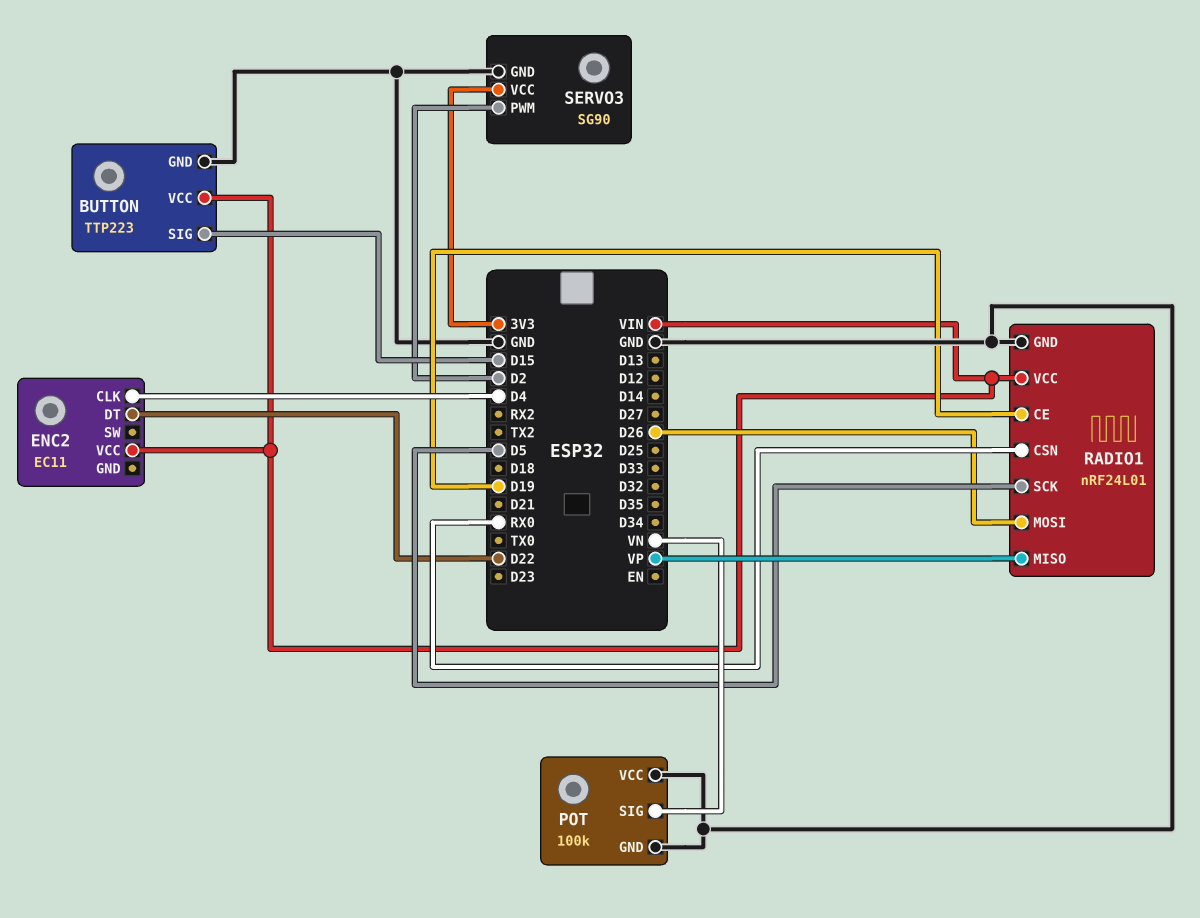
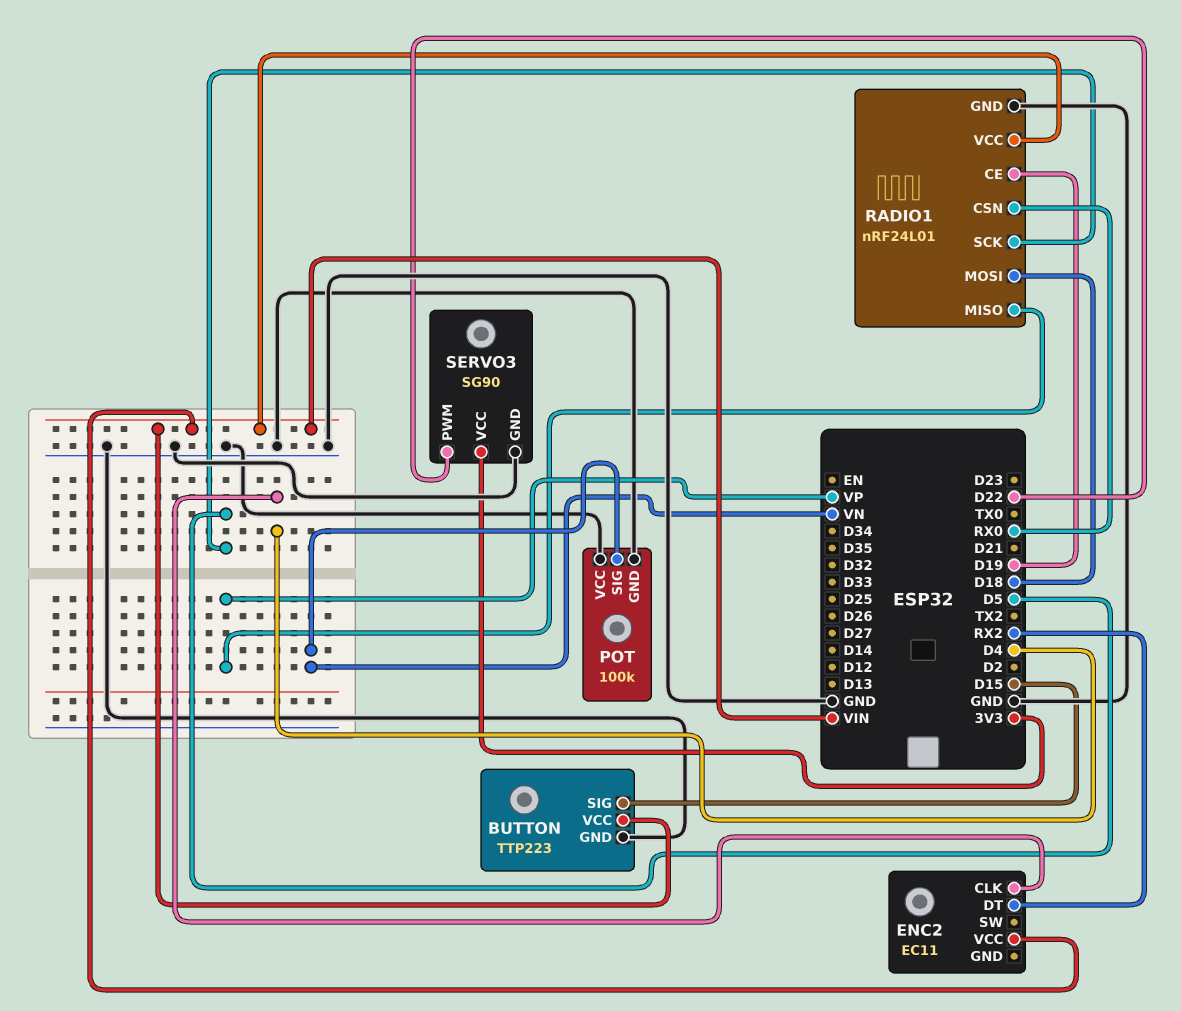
ENC2 pin DT: D22 -> RX2
RADIO1 pin MOSI: D26 -> D18
SERVO3 pin PWM: D2 -> D22

